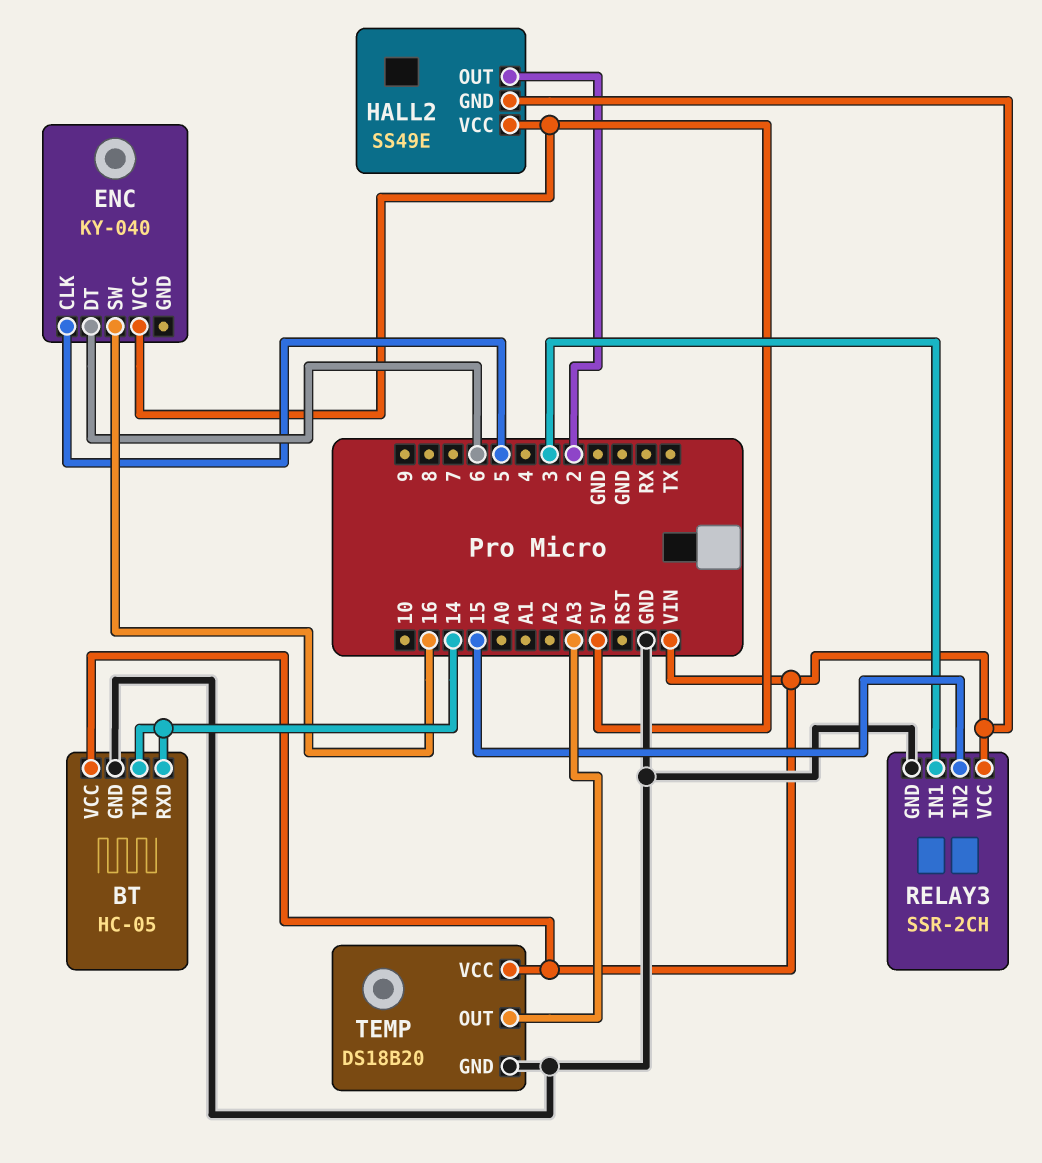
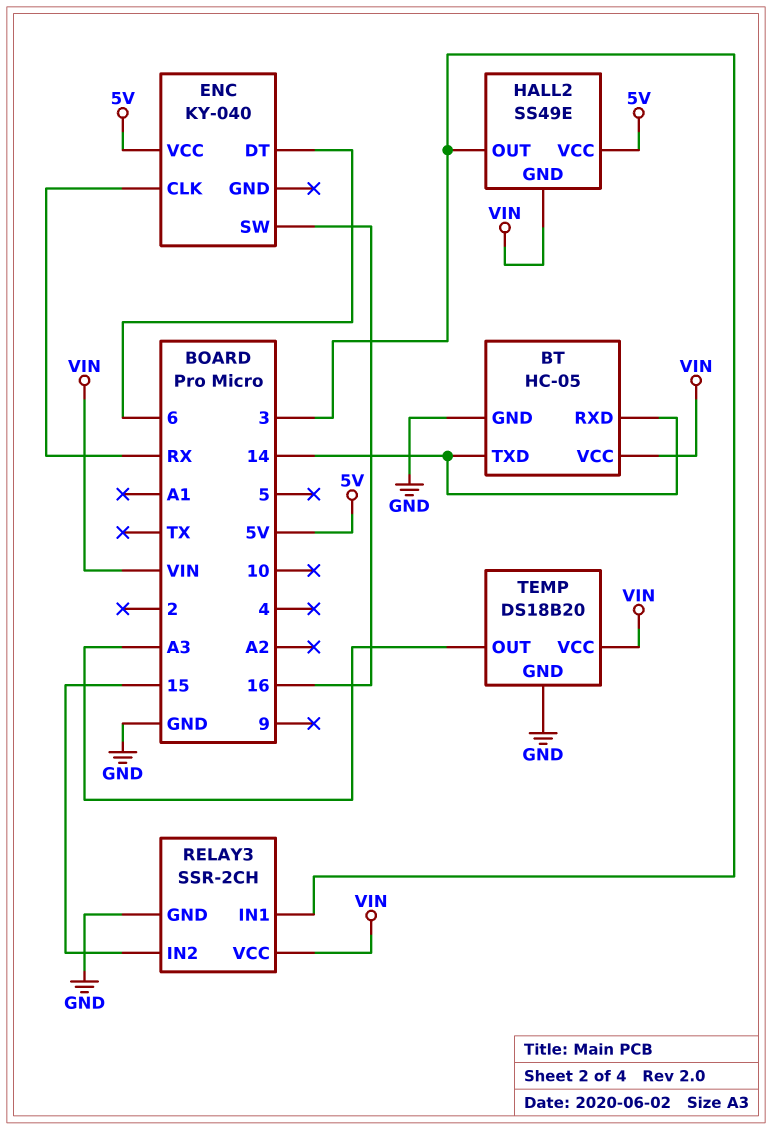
ENC pin CLK: 5 -> RX
HALL2 pin OUT: 2 -> 3

